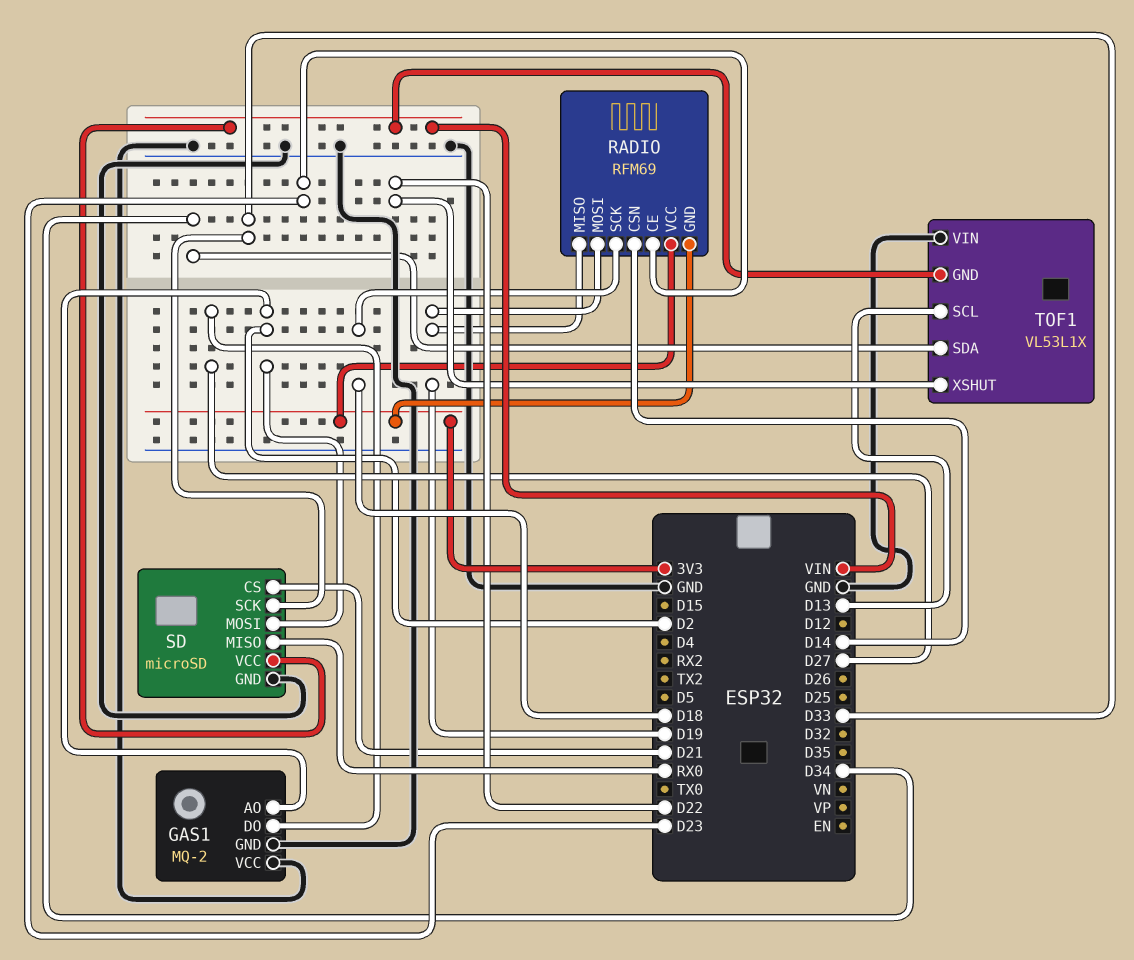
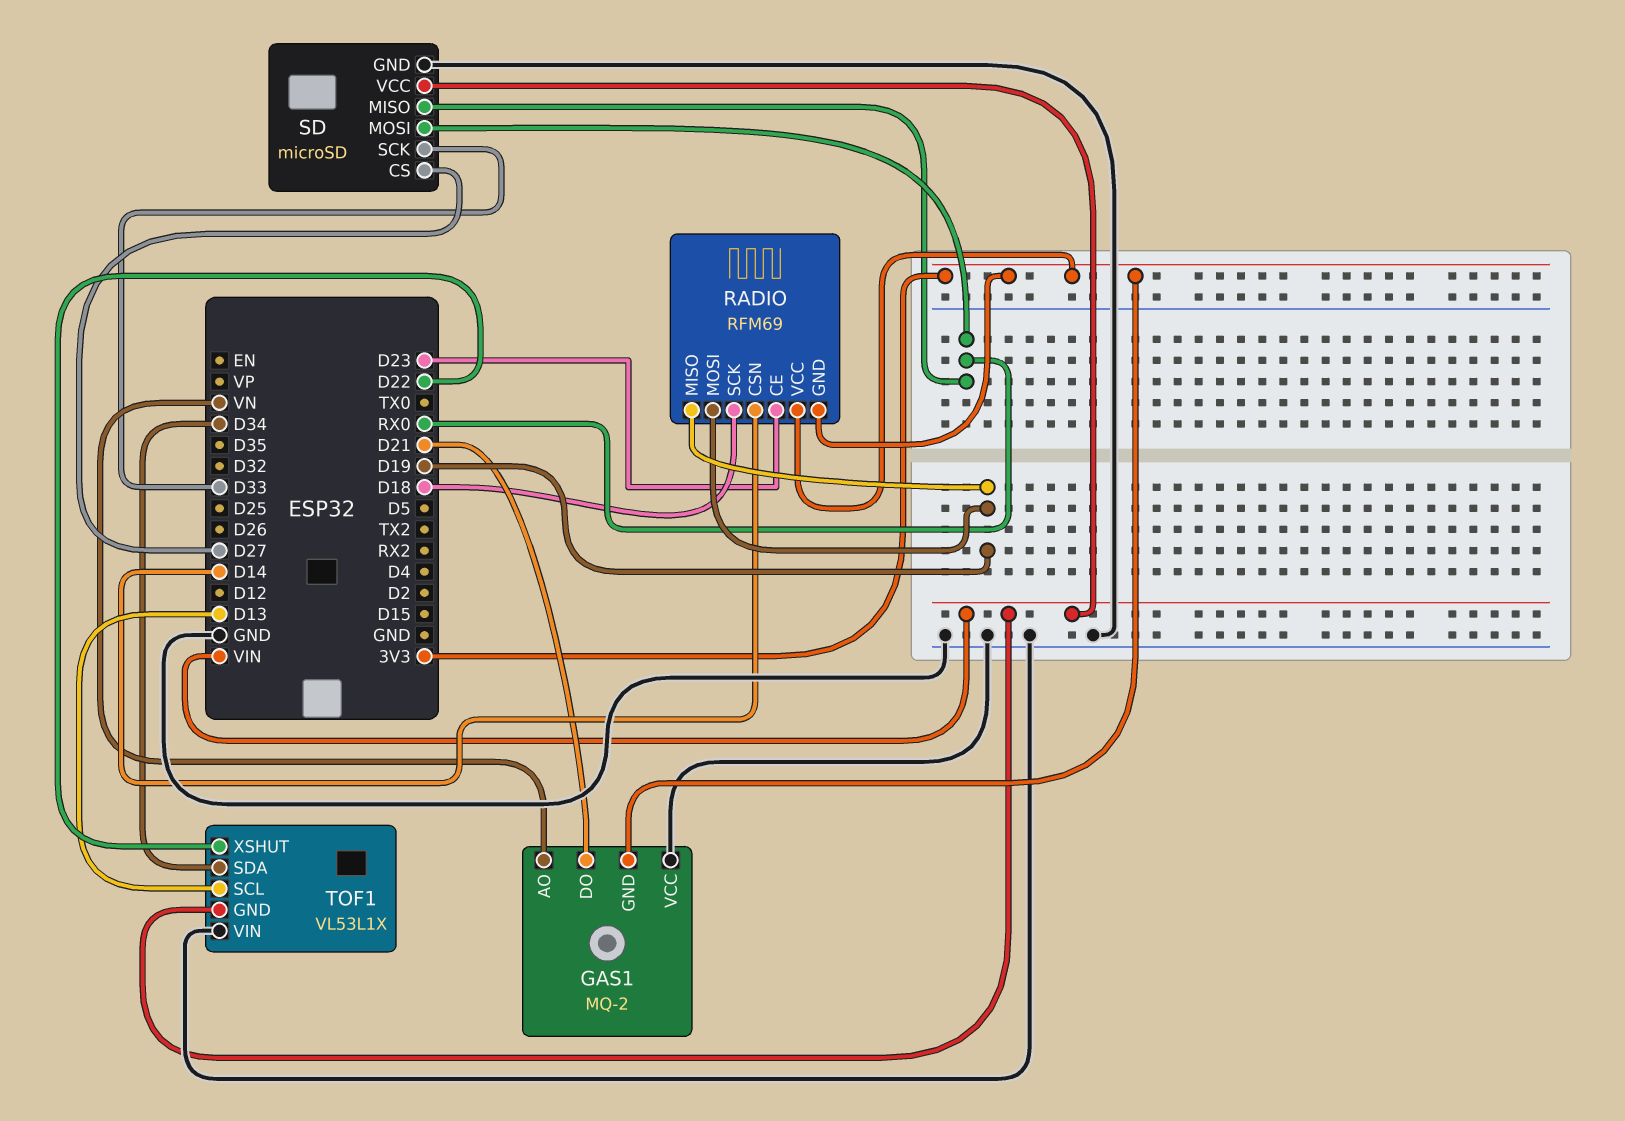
GAS1 pin AO: D2 -> VN
GAS1 pin DO: D27 -> D21
GAS1 pin GND: GND -> 3V3
SD pin CS: D21 -> D27
SD pin MOSI: D2 -> RX0

